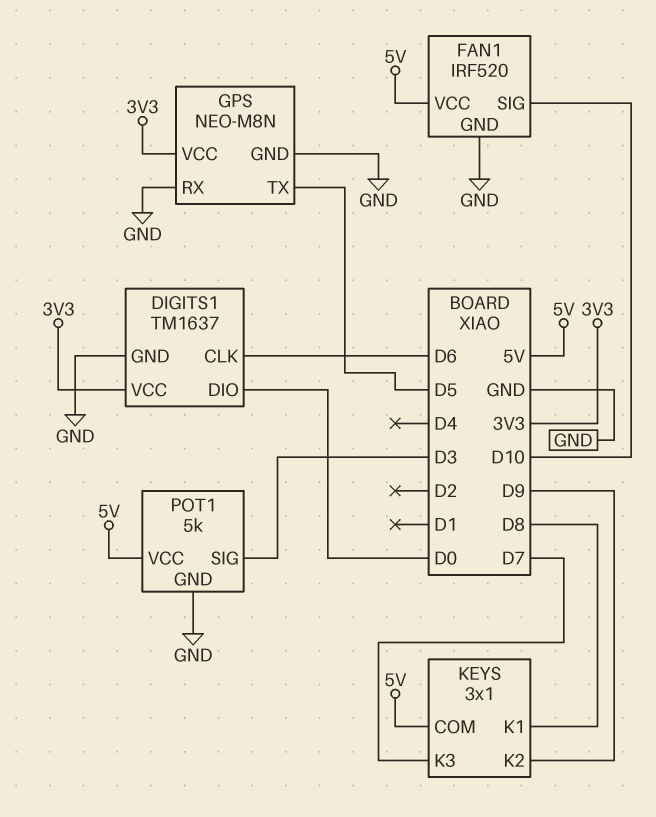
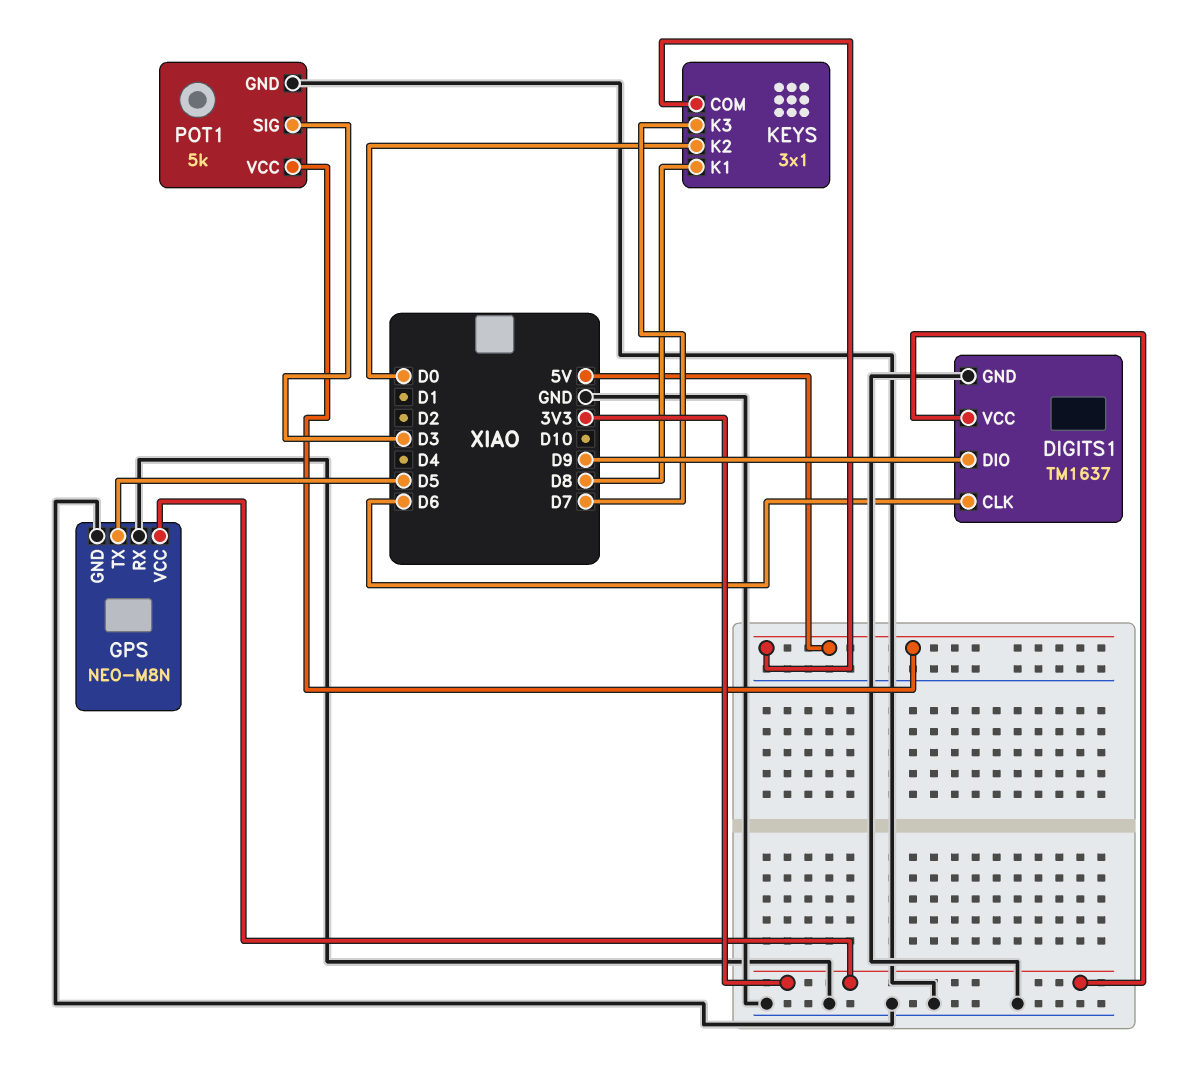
DIGITS1 pin DIO: D0 -> D9
FAN1: IRF520 -> none
FAN1 pin GND: GND -> none
FAN1 pin SIG: D10 -> none
FAN1 pin VCC: 5V -> none
KEYS pin K2: D9 -> D0

